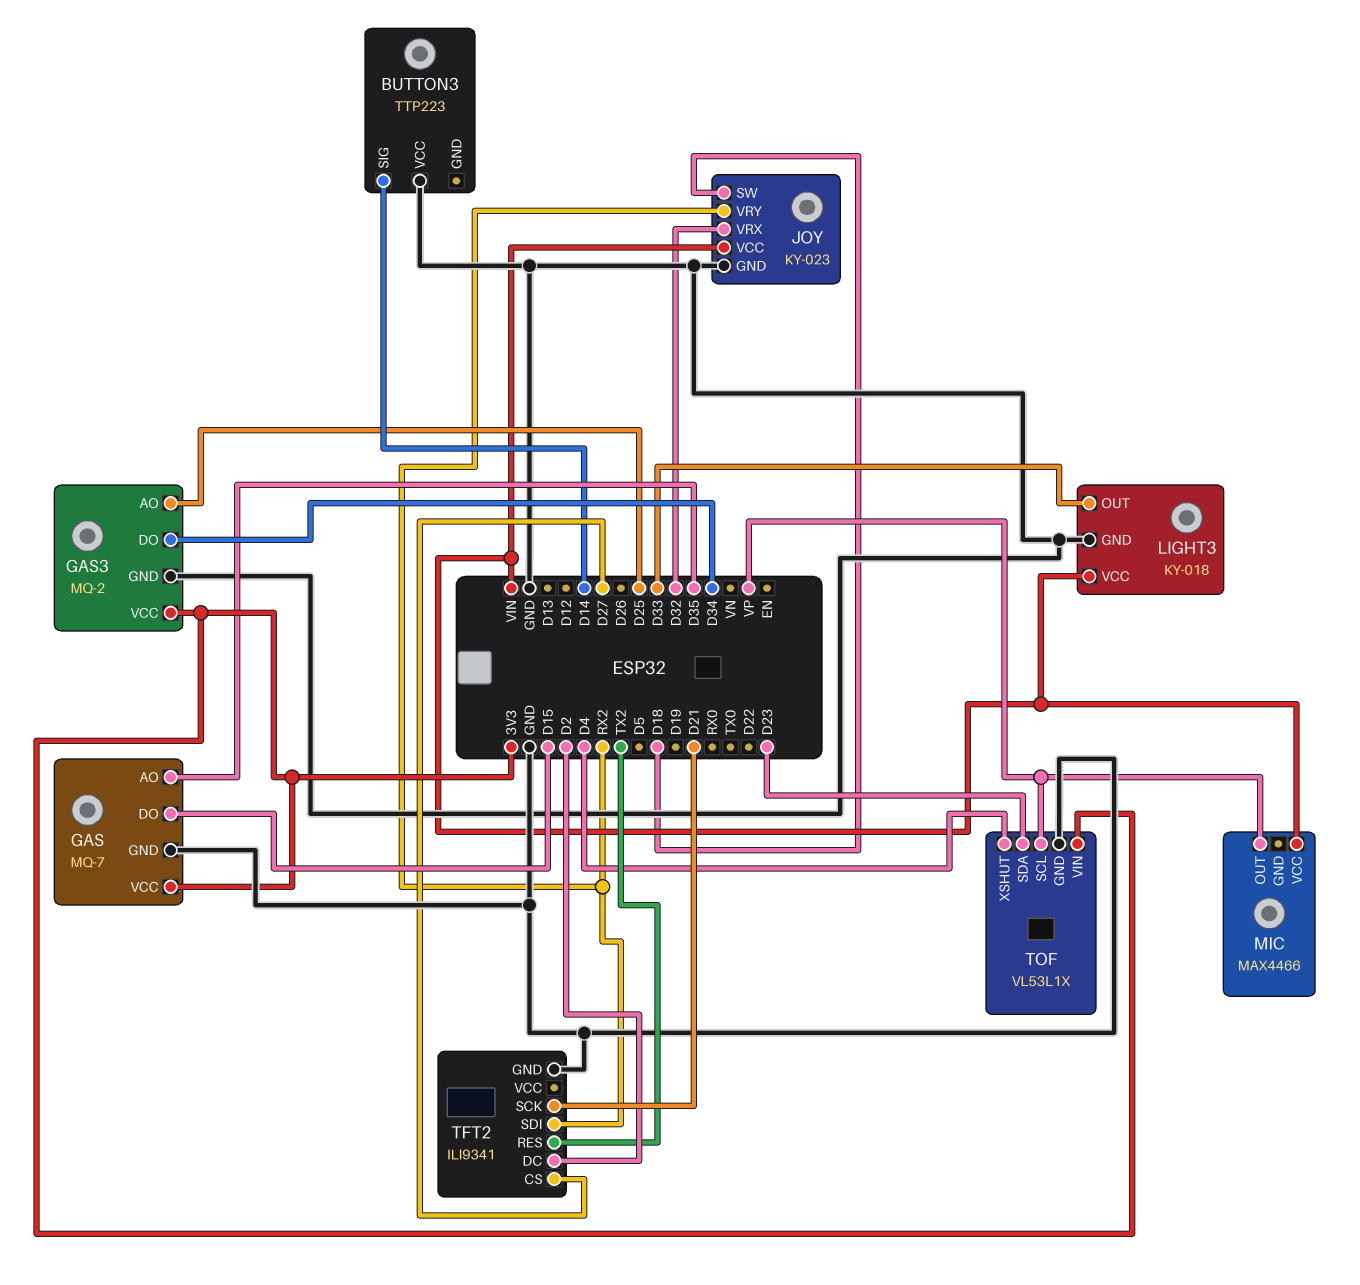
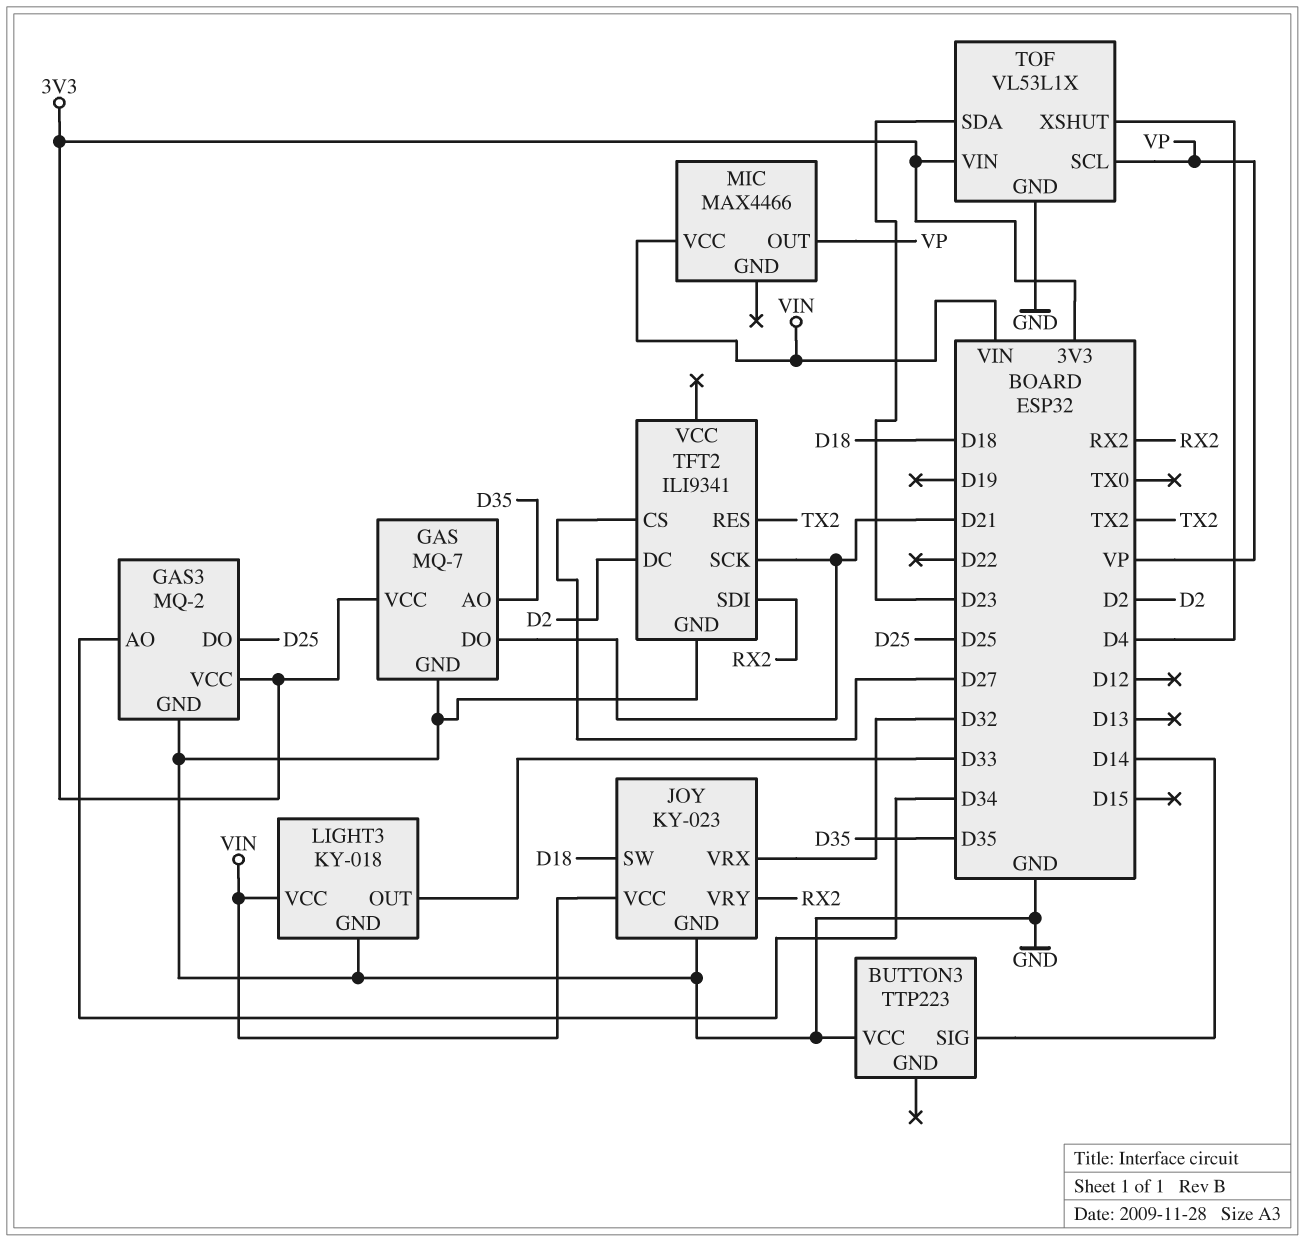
GAS pin DO: D15 -> D21
GAS3 pin AO: D25 -> D34
GAS3 pin DO: D34 -> D25

